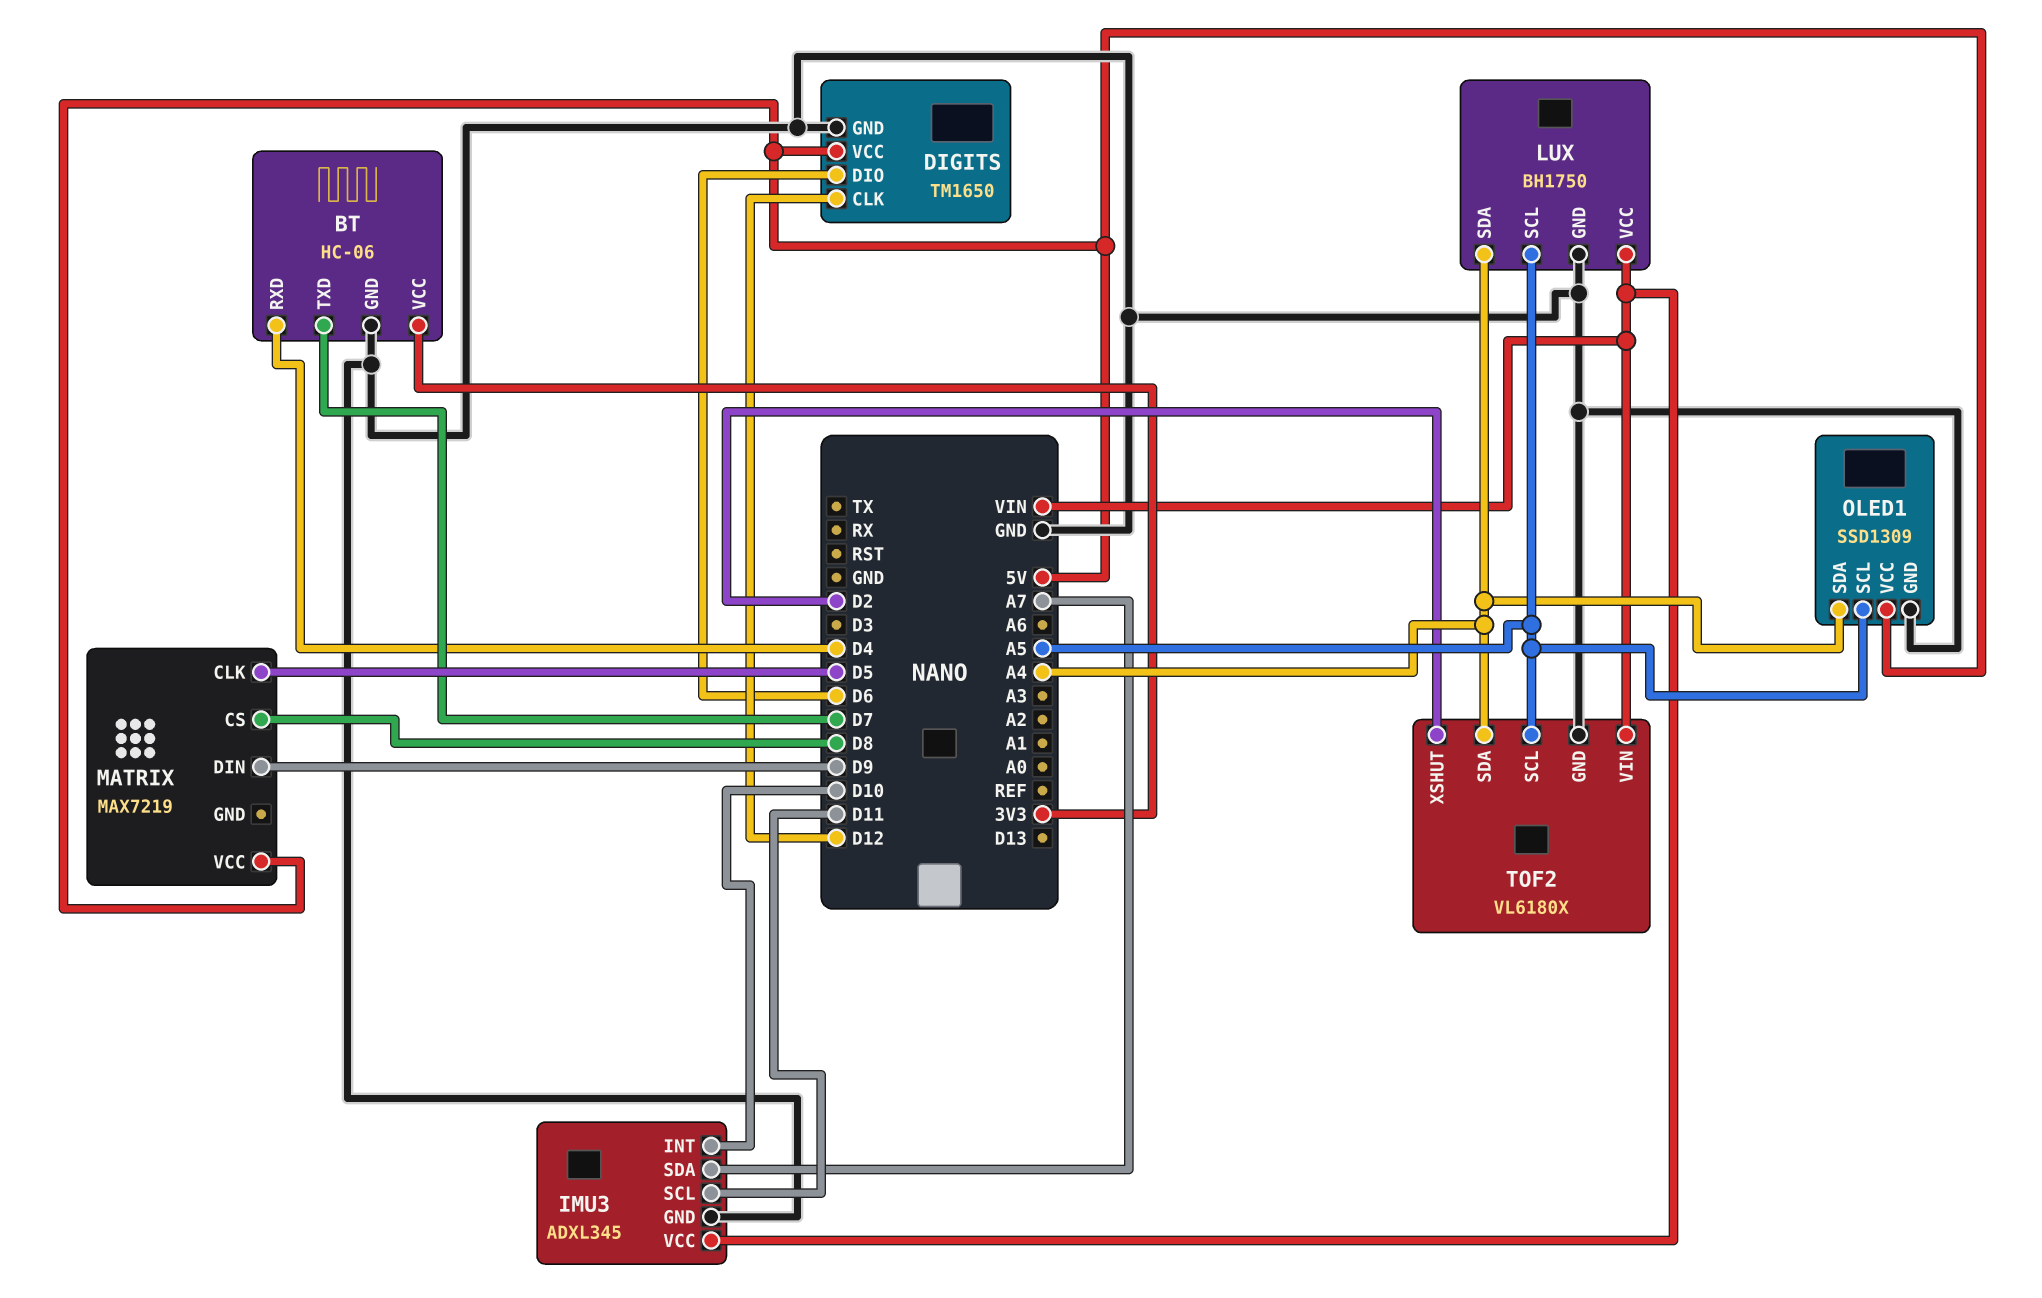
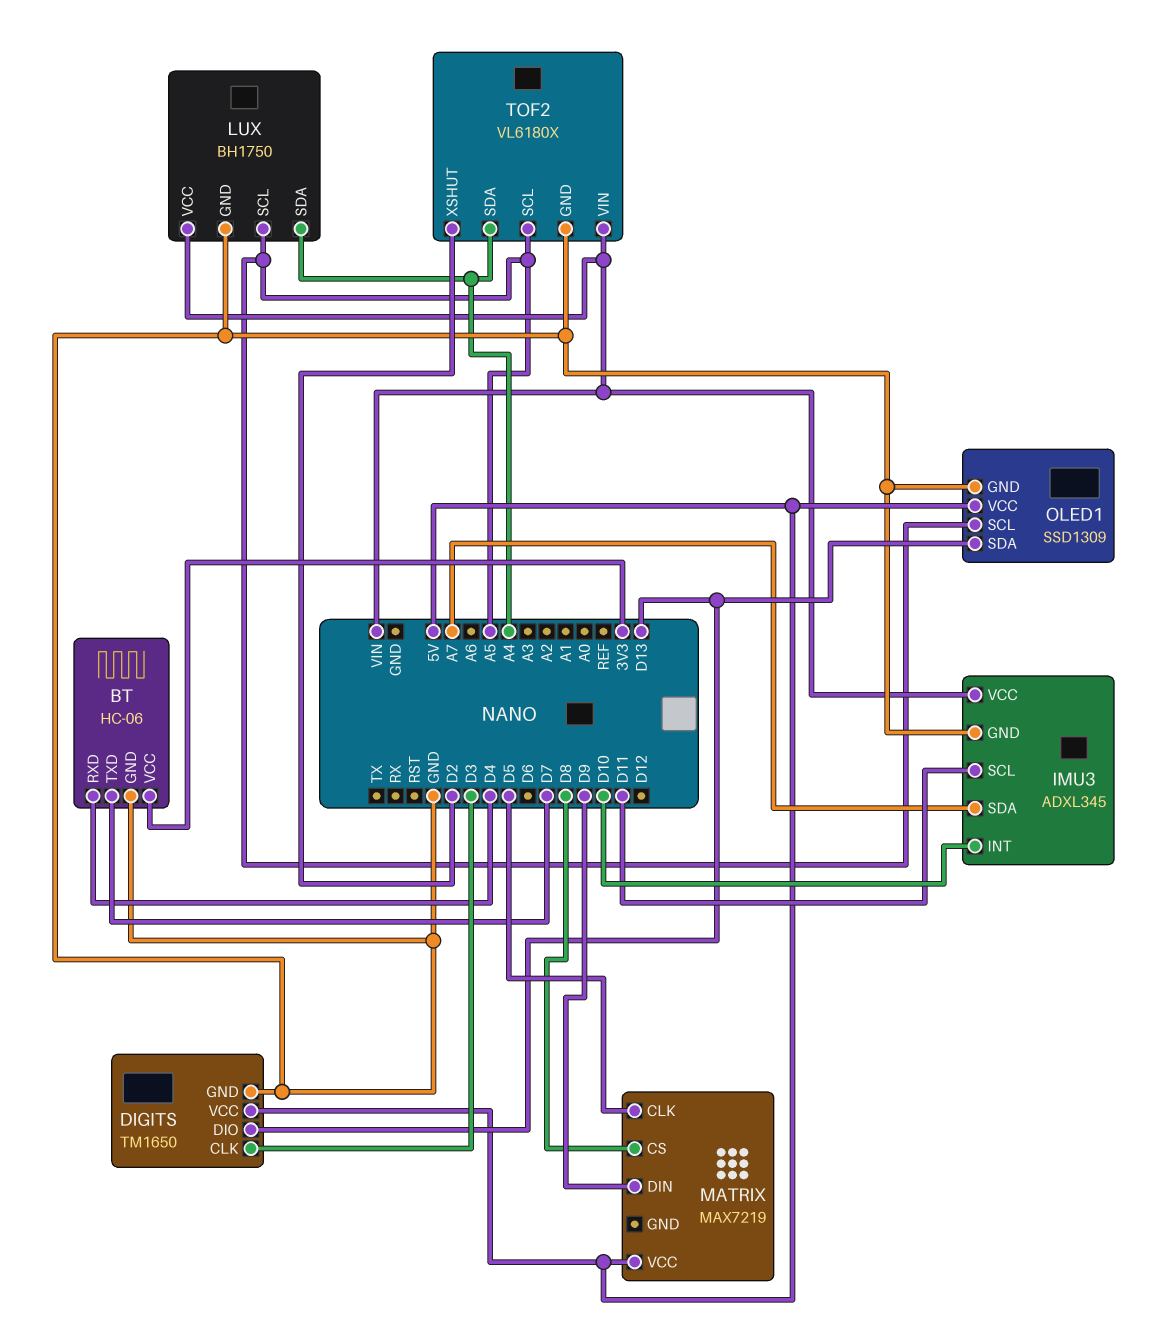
DIGITS pin CLK: D12 -> D3
DIGITS pin DIO: D6 -> D13
OLED1 pin SDA: A4 -> D13

